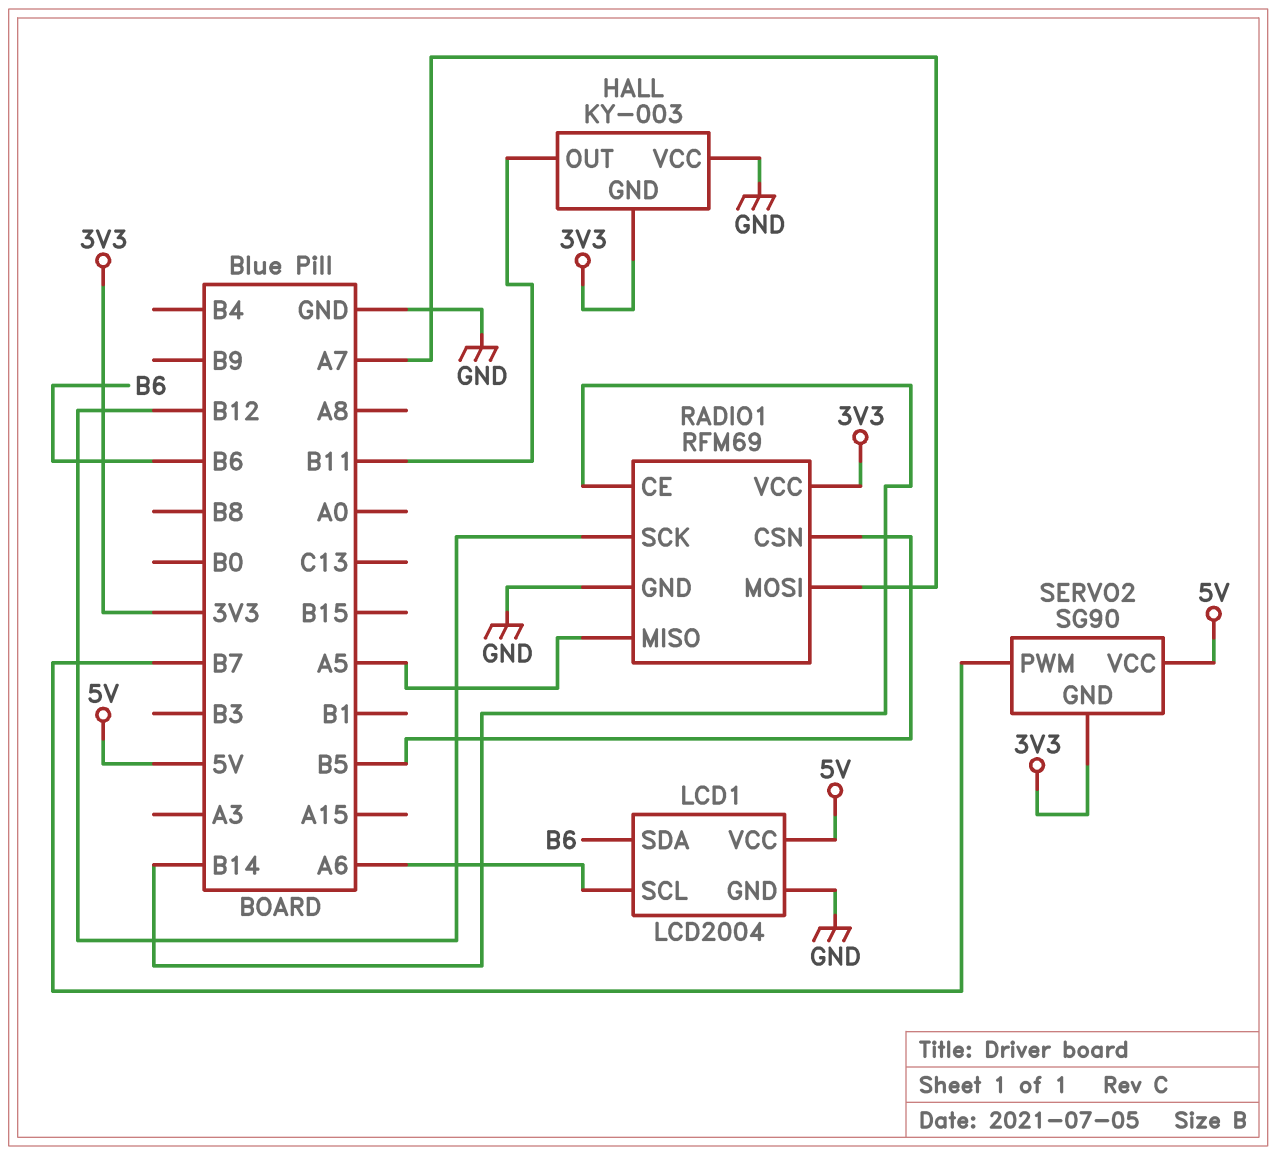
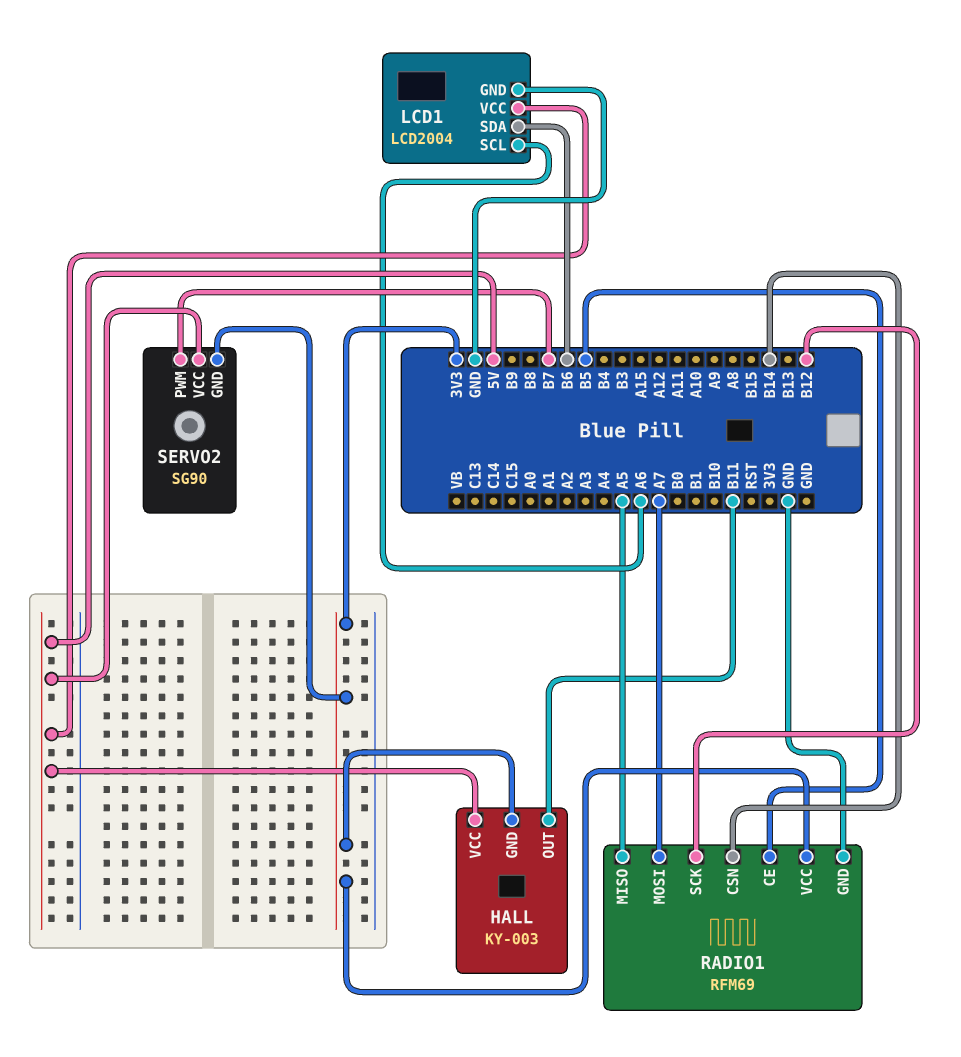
HALL pin VCC: GND -> 5V
RADIO1 pin CE: B14 -> B5
RADIO1 pin CSN: B5 -> B14

